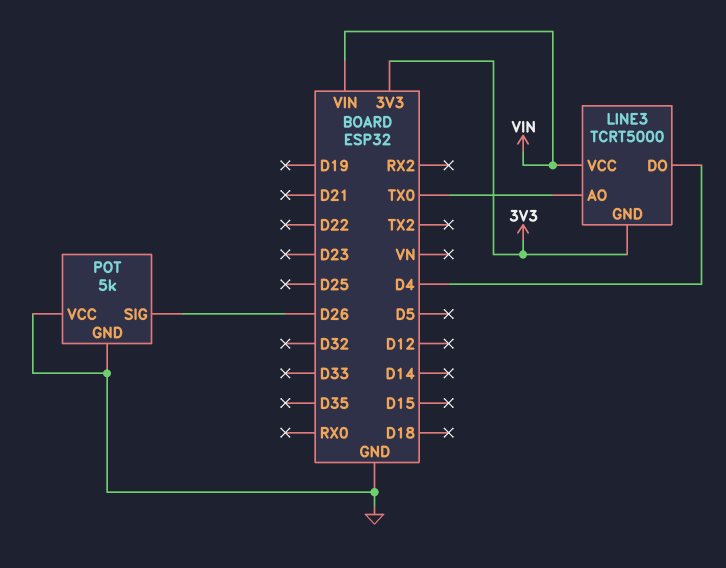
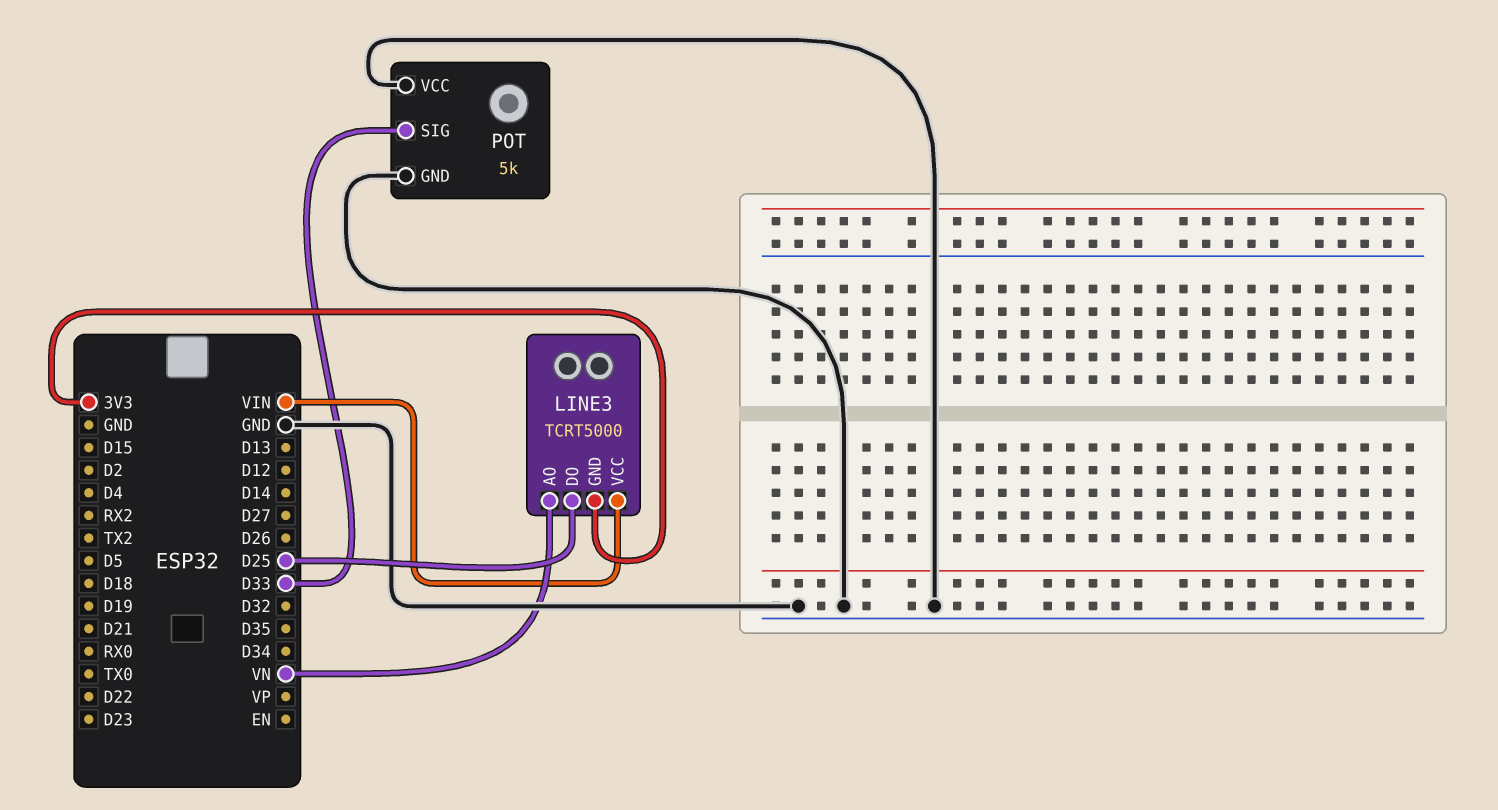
LINE3 pin AO: TX0 -> VN
LINE3 pin DO: D4 -> D25
POT pin SIG: D26 -> D33

